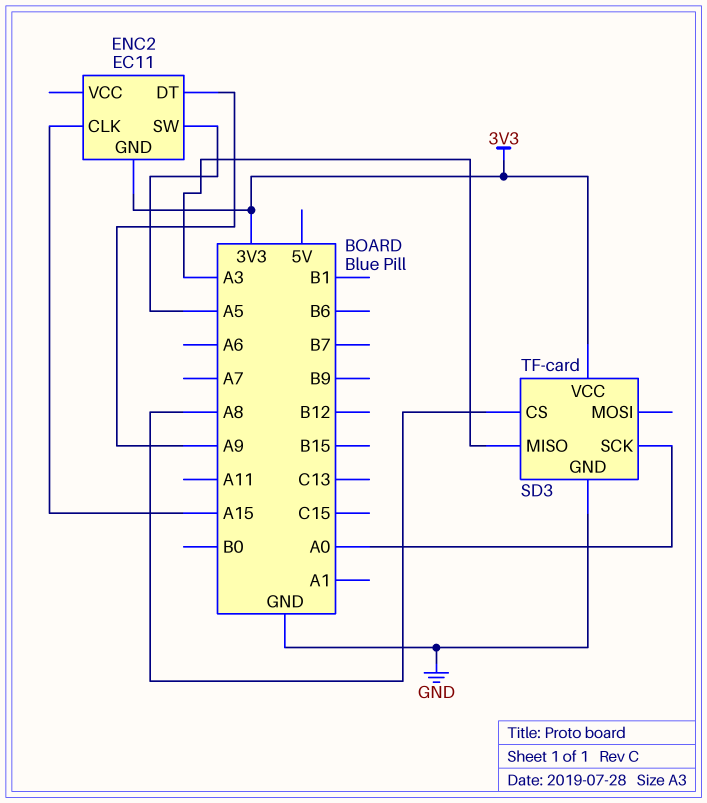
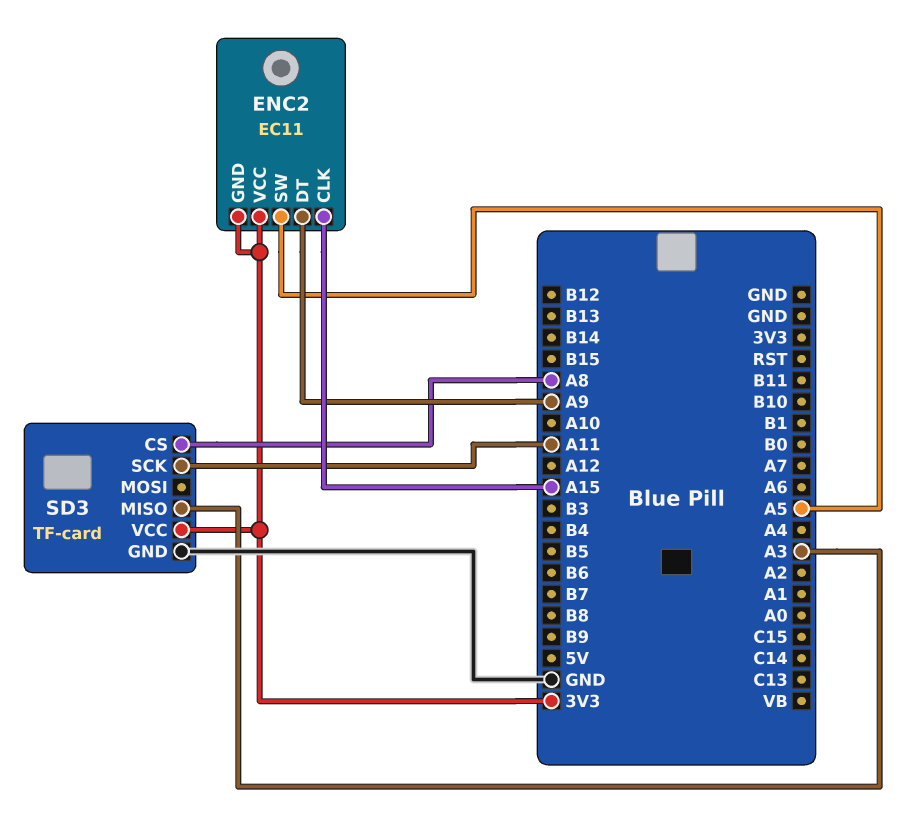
ENC2 pin VCC: none -> 3V3
SD3 pin SCK: A0 -> A11

